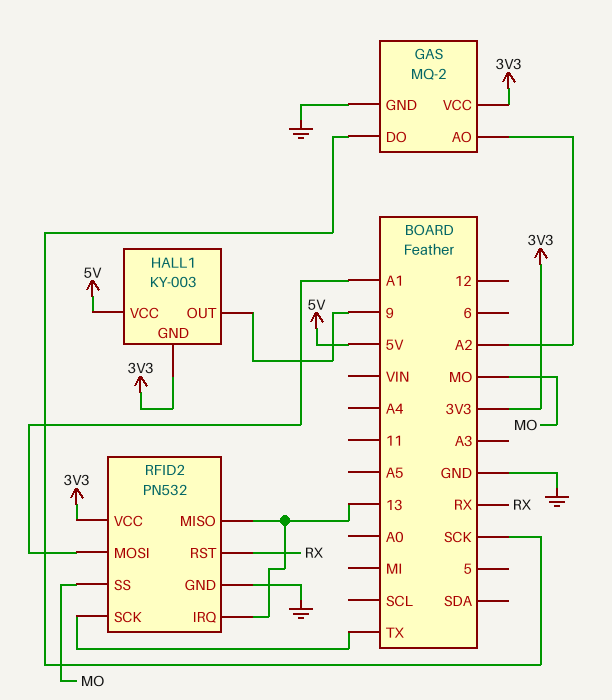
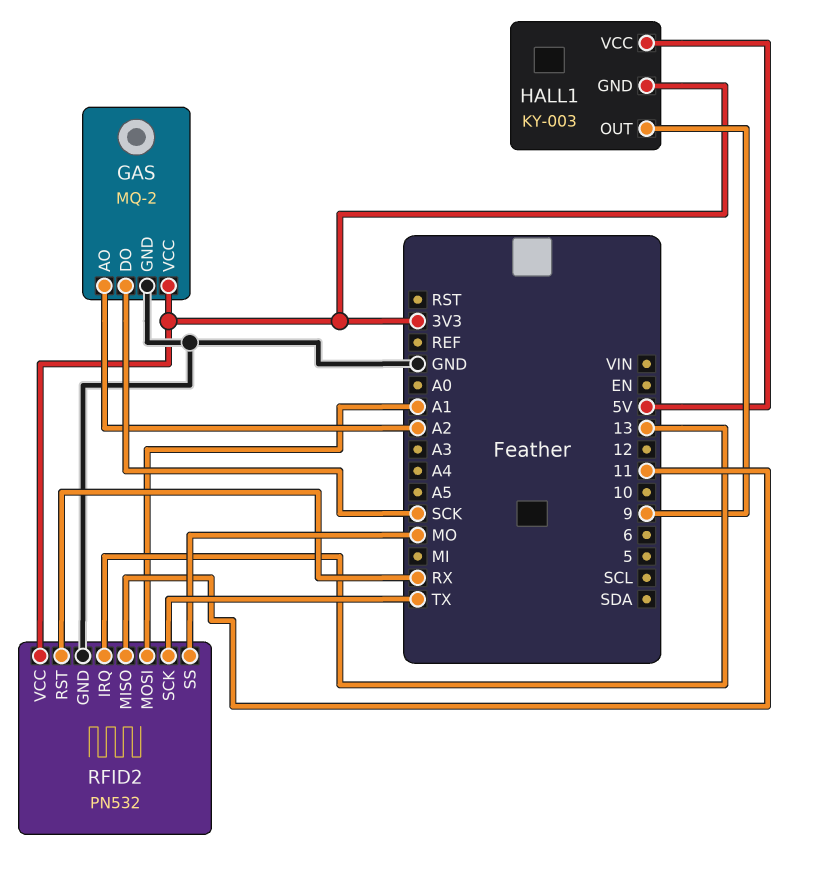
RFID2 pin MISO: 13 -> 11

